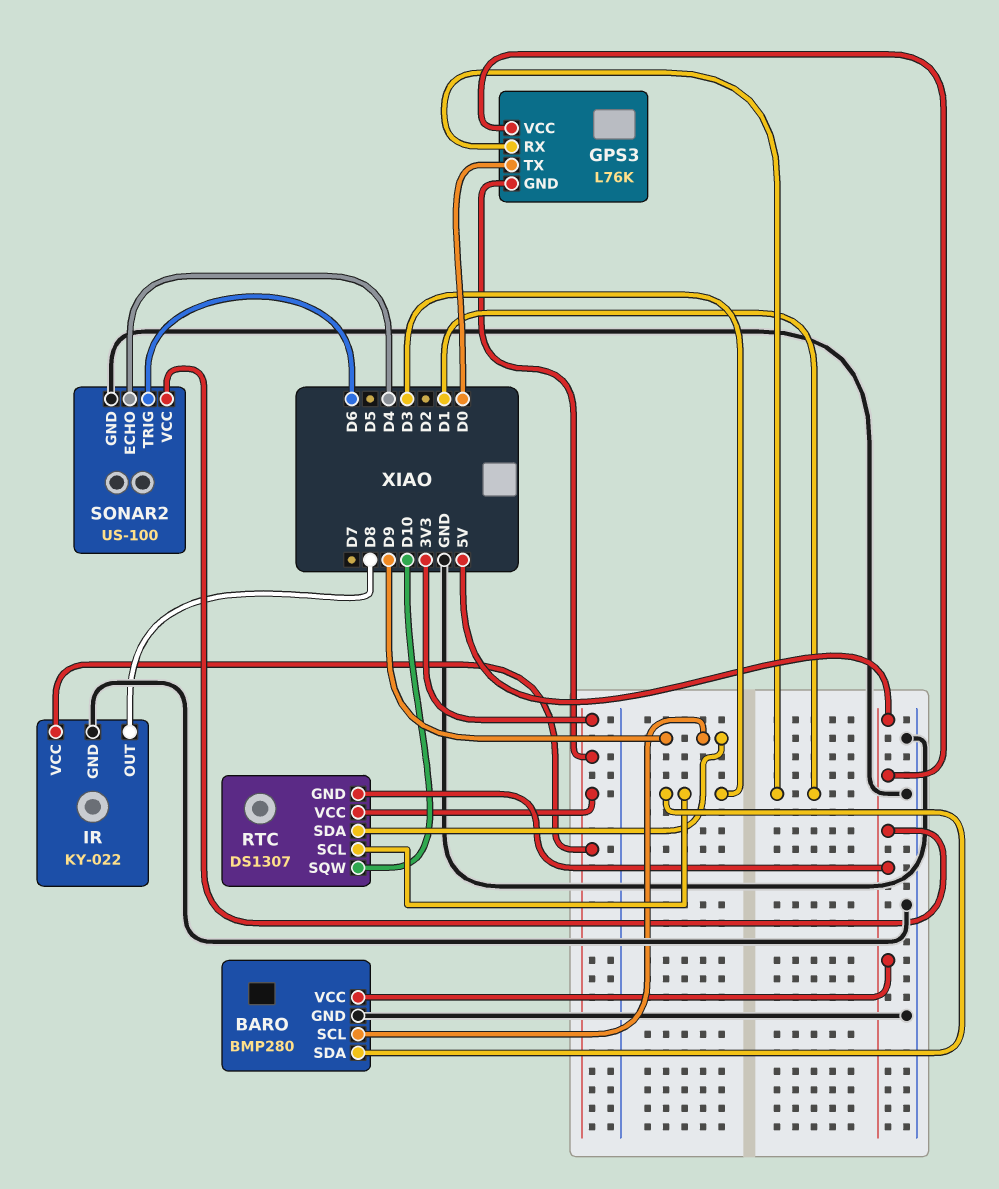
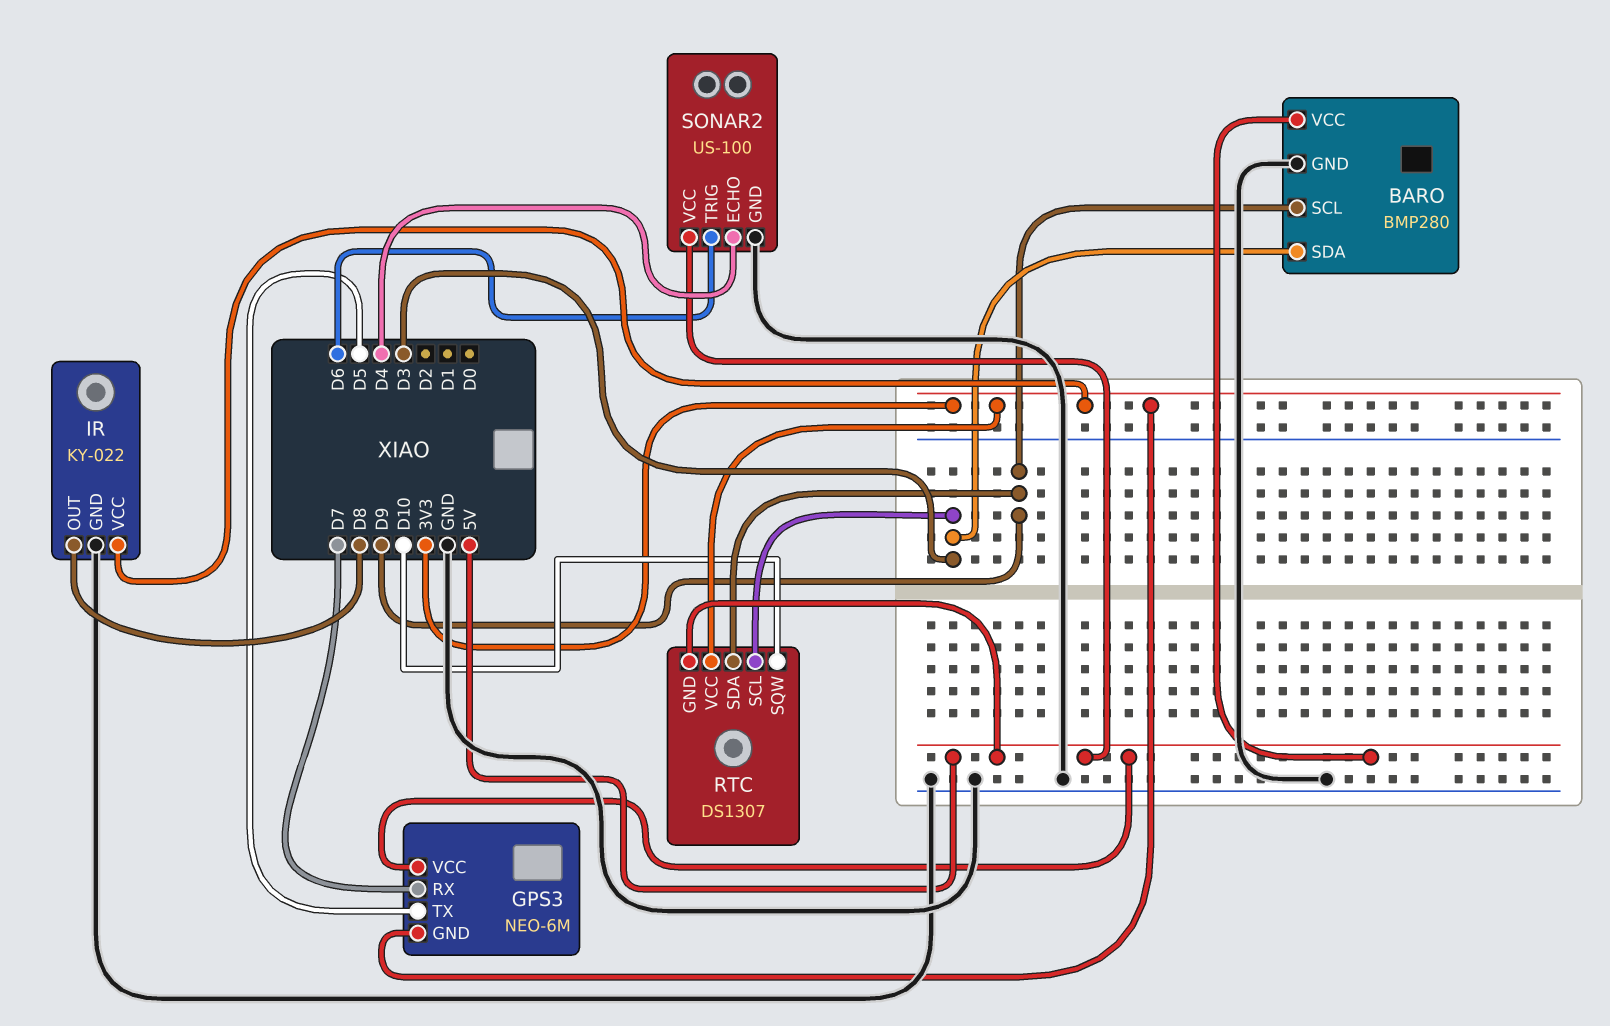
GPS3: L76K -> NEO-6M
GPS3 pin RX: D1 -> D7
GPS3 pin TX: D0 -> D5

